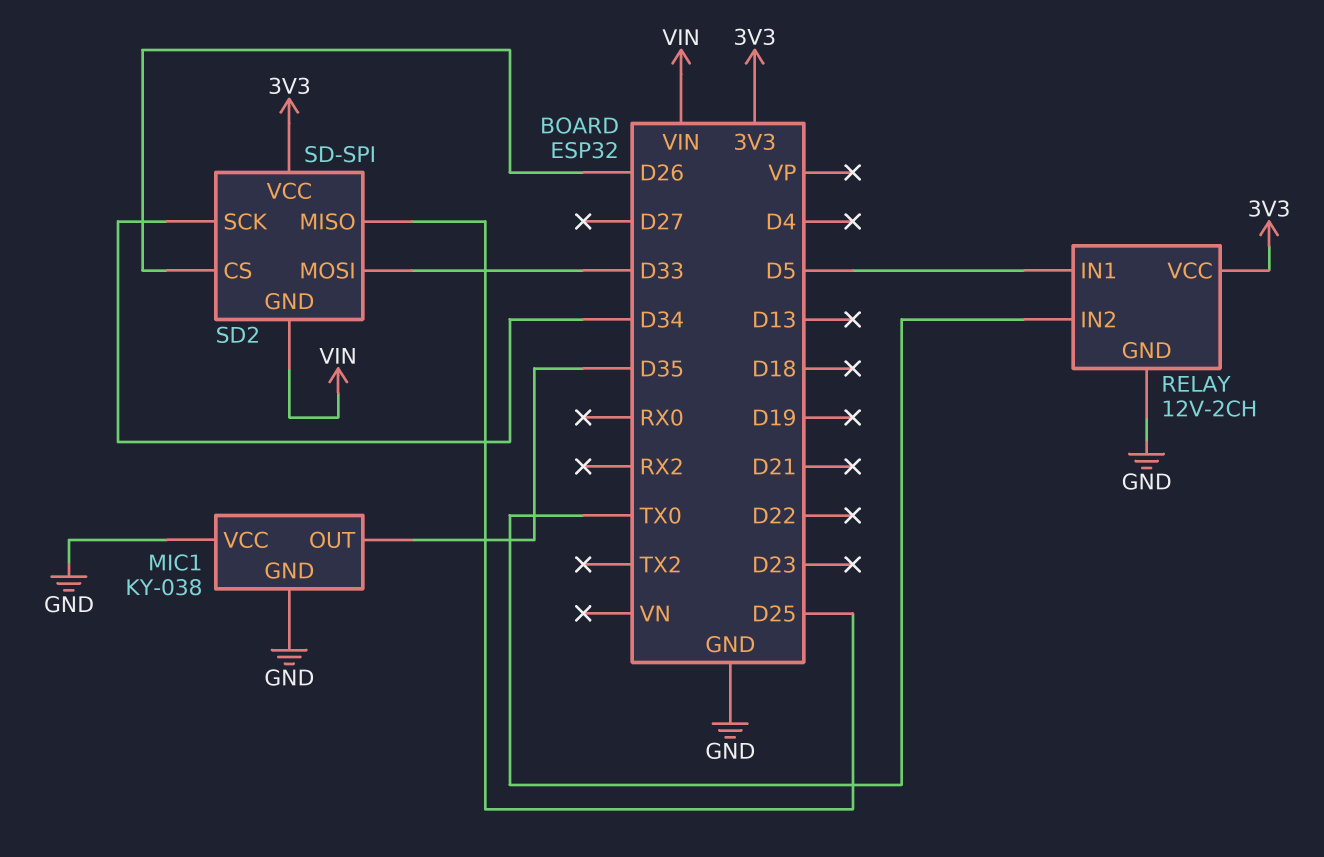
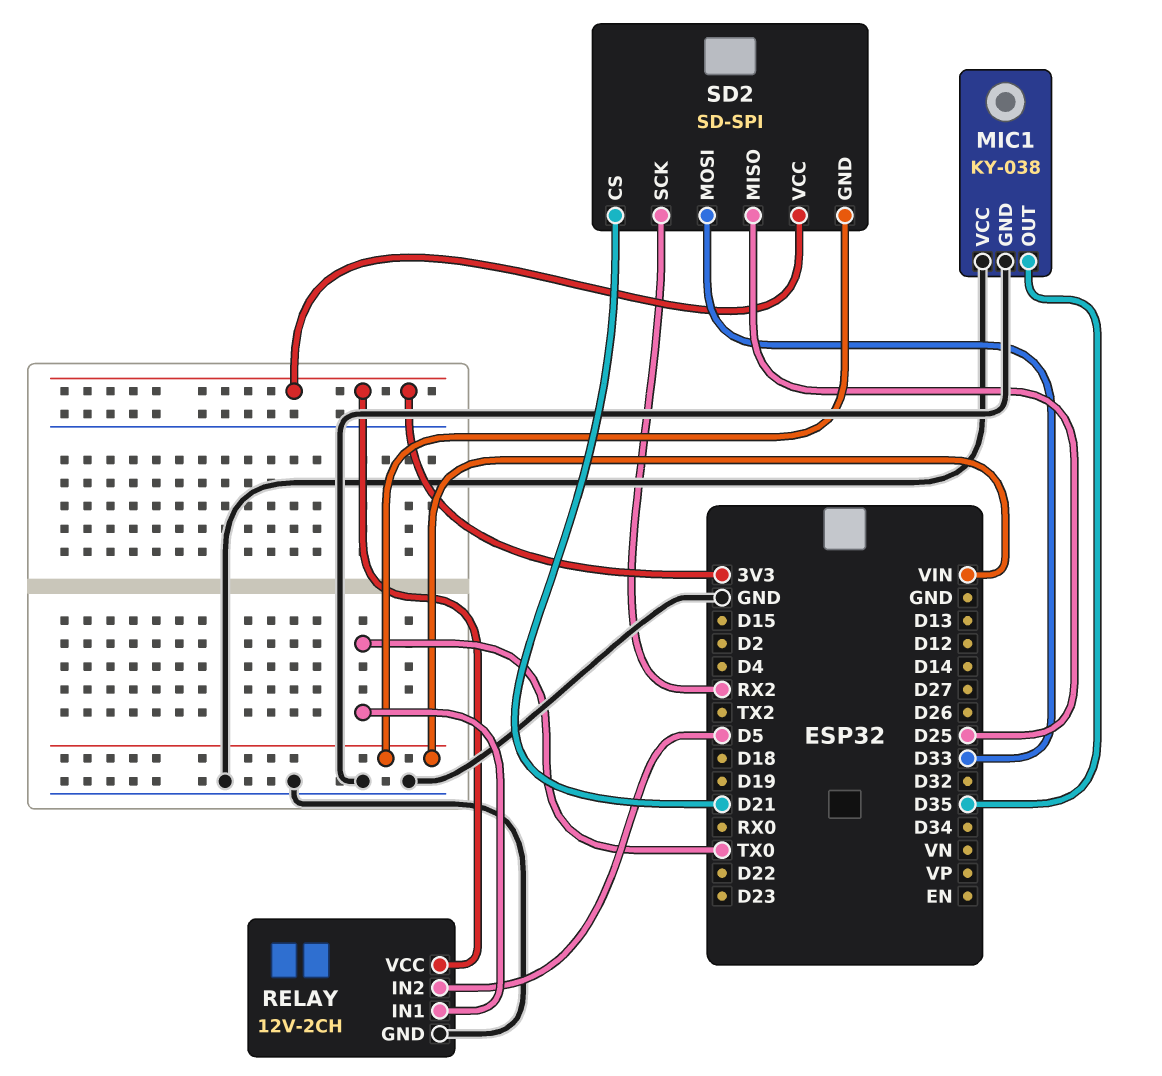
RELAY pin IN1: D5 -> TX0
RELAY pin IN2: TX0 -> D5
SD2 pin CS: D26 -> D21
SD2 pin SCK: D34 -> RX2

